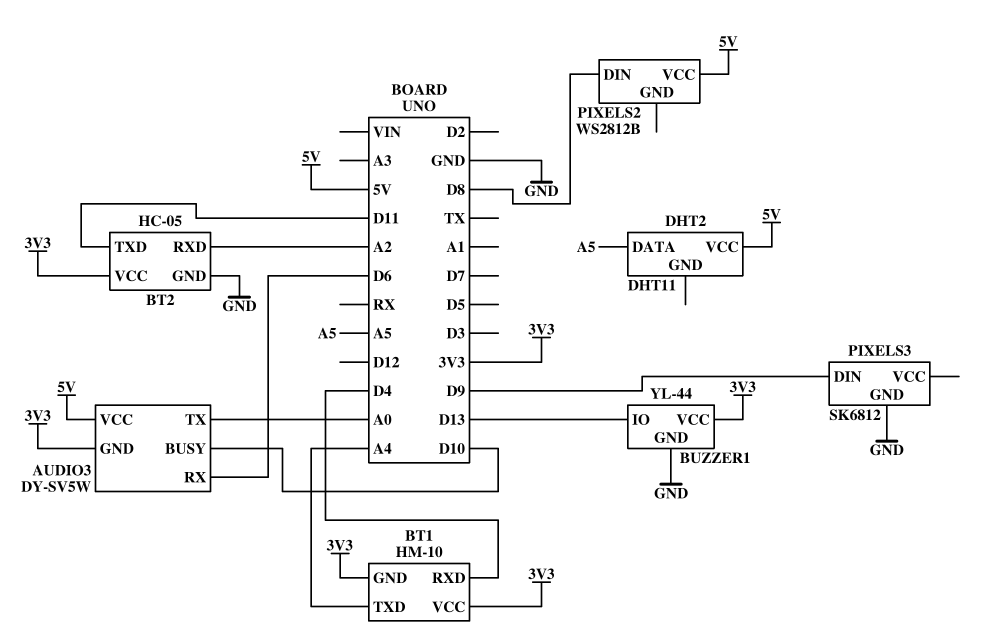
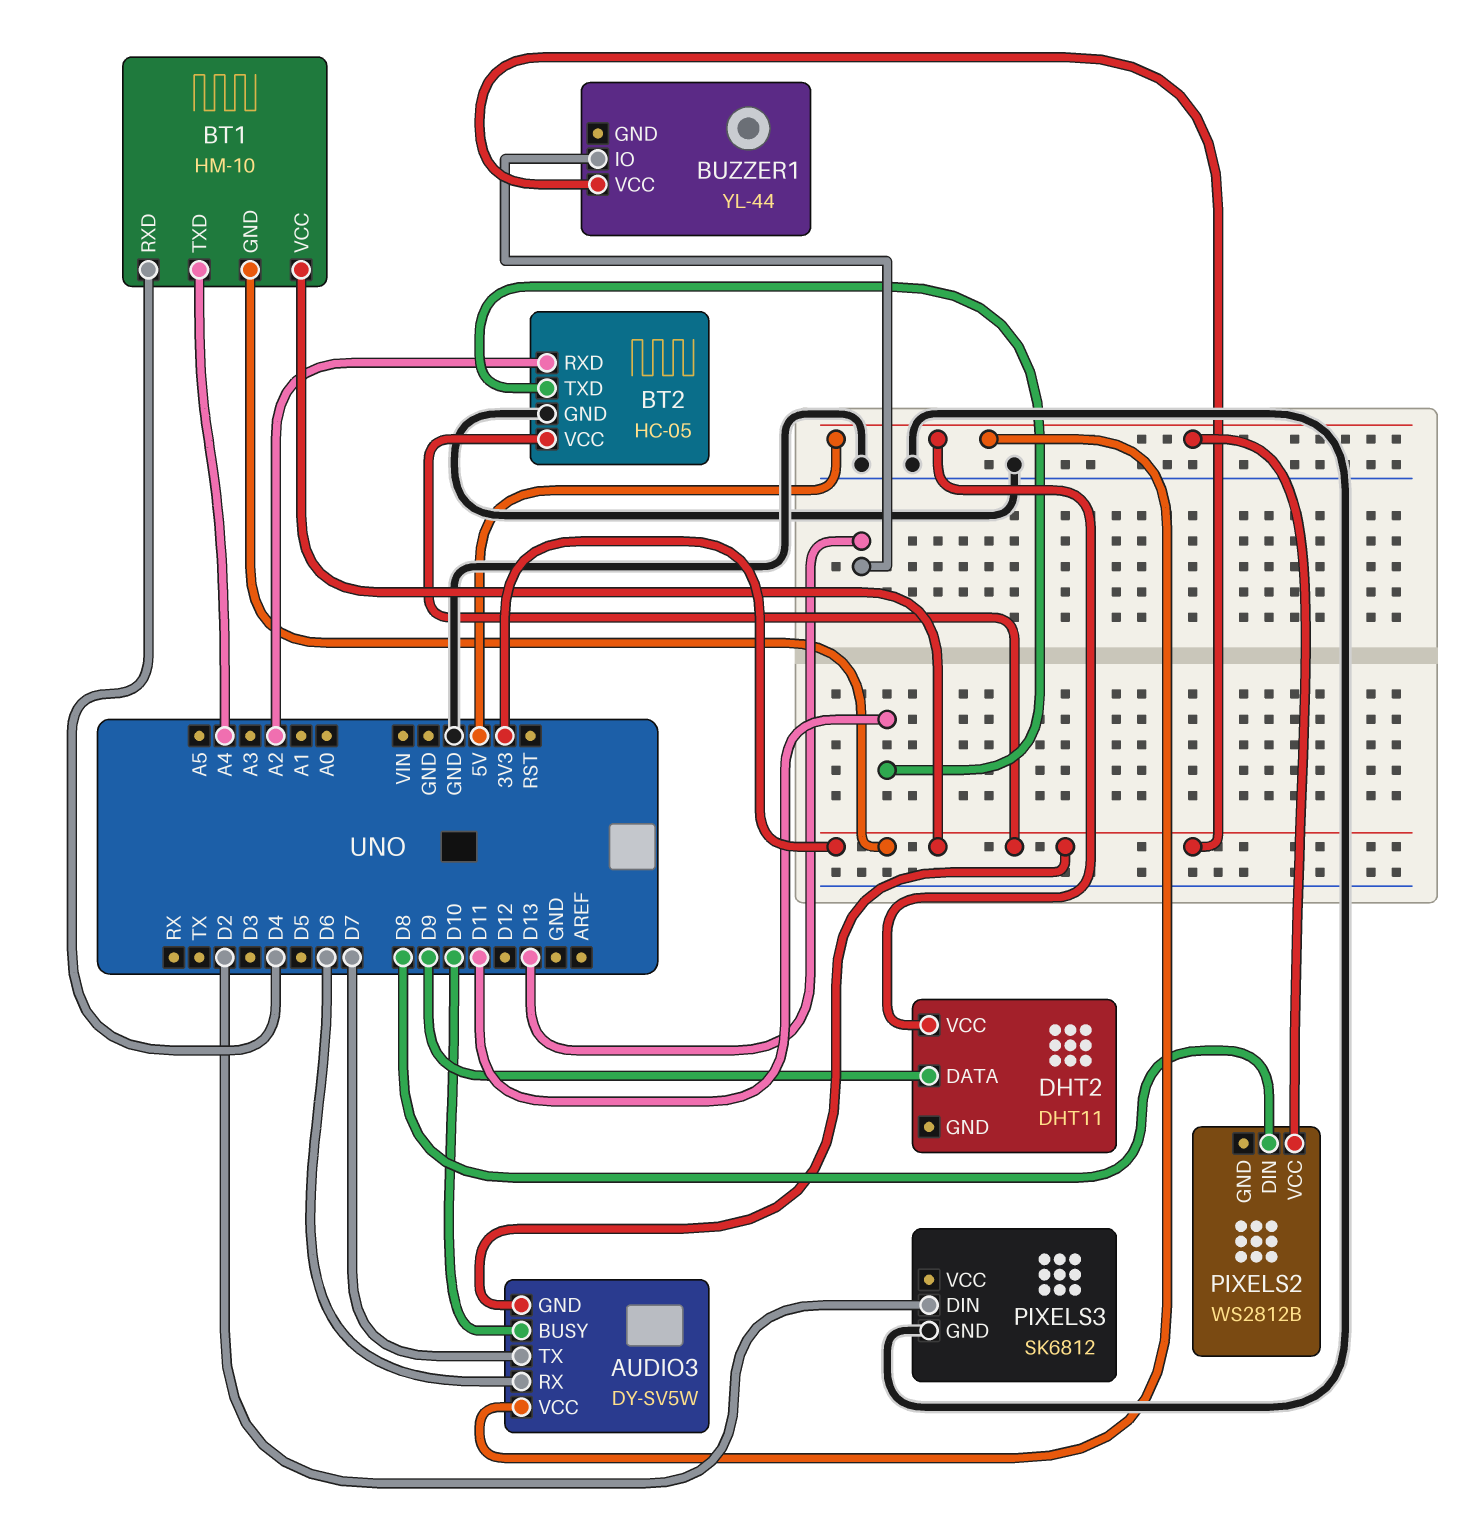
AUDIO3 pin TX: A0 -> D7
BUZZER1 pin GND: GND -> none
DHT2 pin DATA: A5 -> D9
PIXELS3 pin DIN: D9 -> D2

